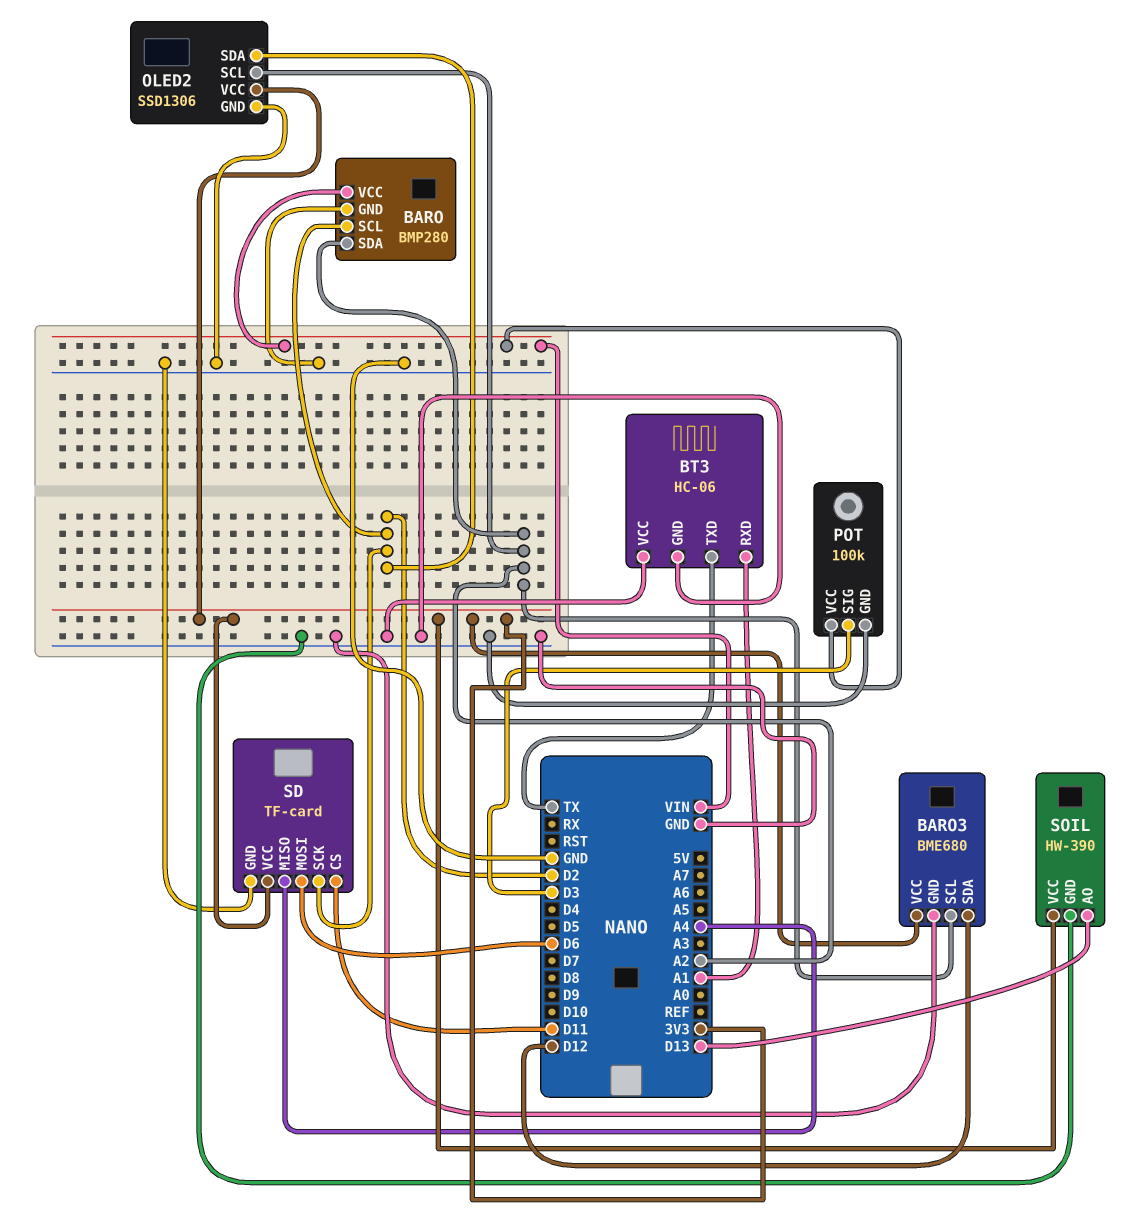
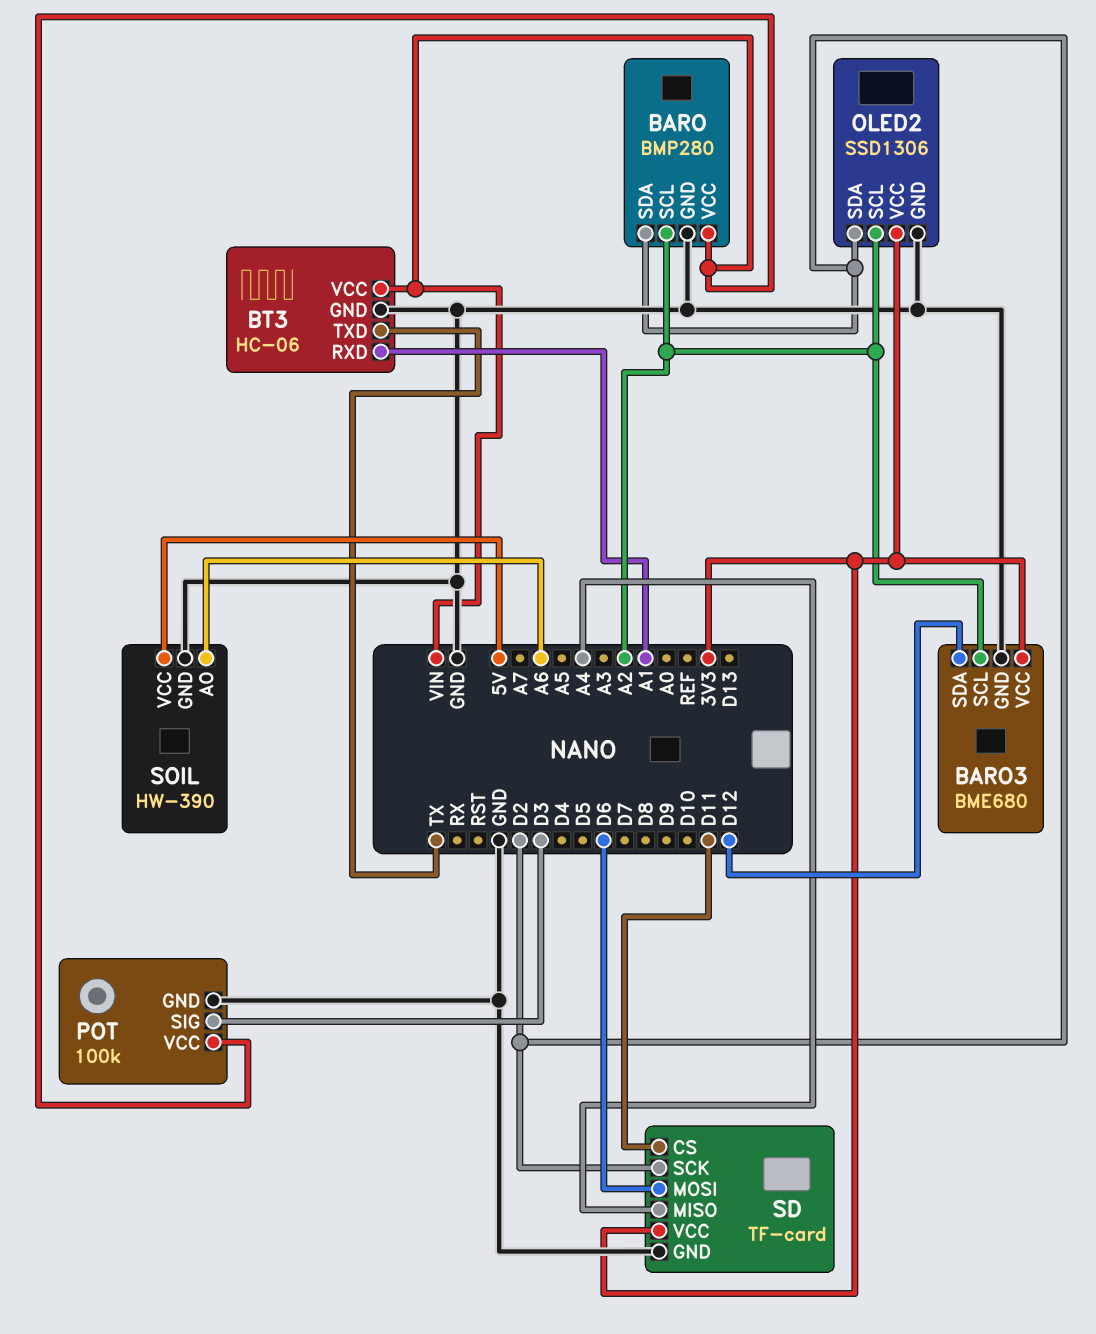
BARO pin SCL: D2 -> A2
BARO pin SDA: A2 -> D2
BT3 pin VCC: GND -> VIN
SOIL pin AO: D13 -> A6
SOIL pin VCC: 3V3 -> 5V

